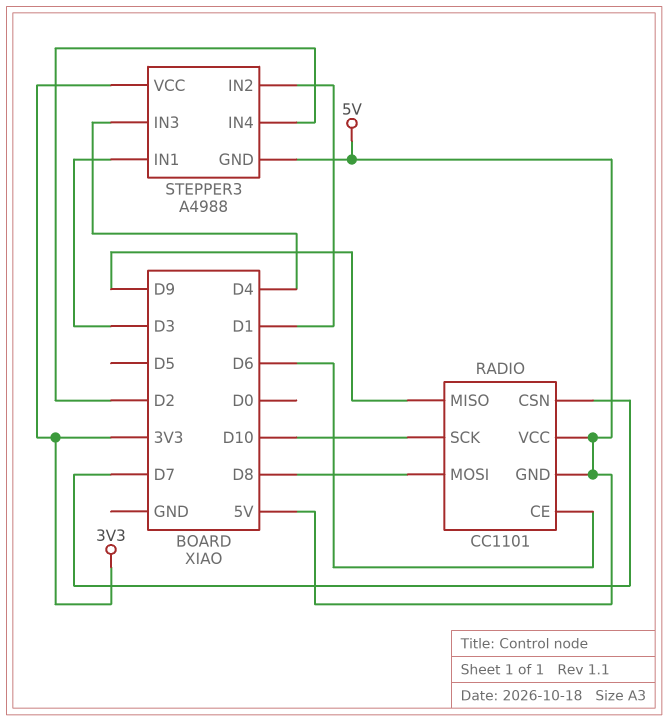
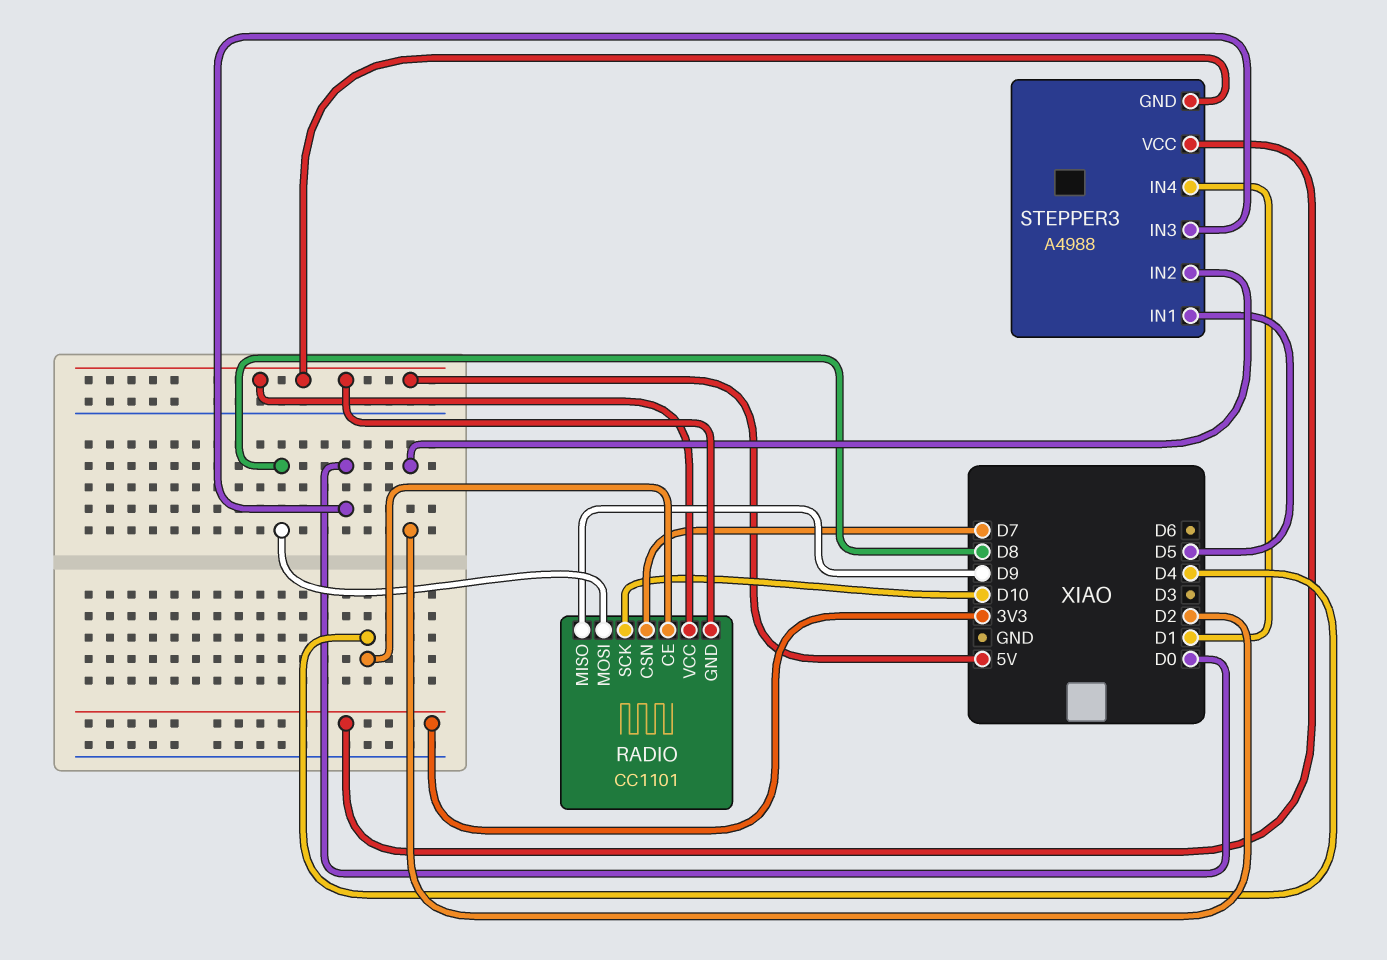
RADIO pin CE: D6 -> D4
STEPPER3 pin IN1: D3 -> D5
STEPPER3 pin IN2: D1 -> D2
STEPPER3 pin IN3: D4 -> D0
STEPPER3 pin IN4: D2 -> D1

